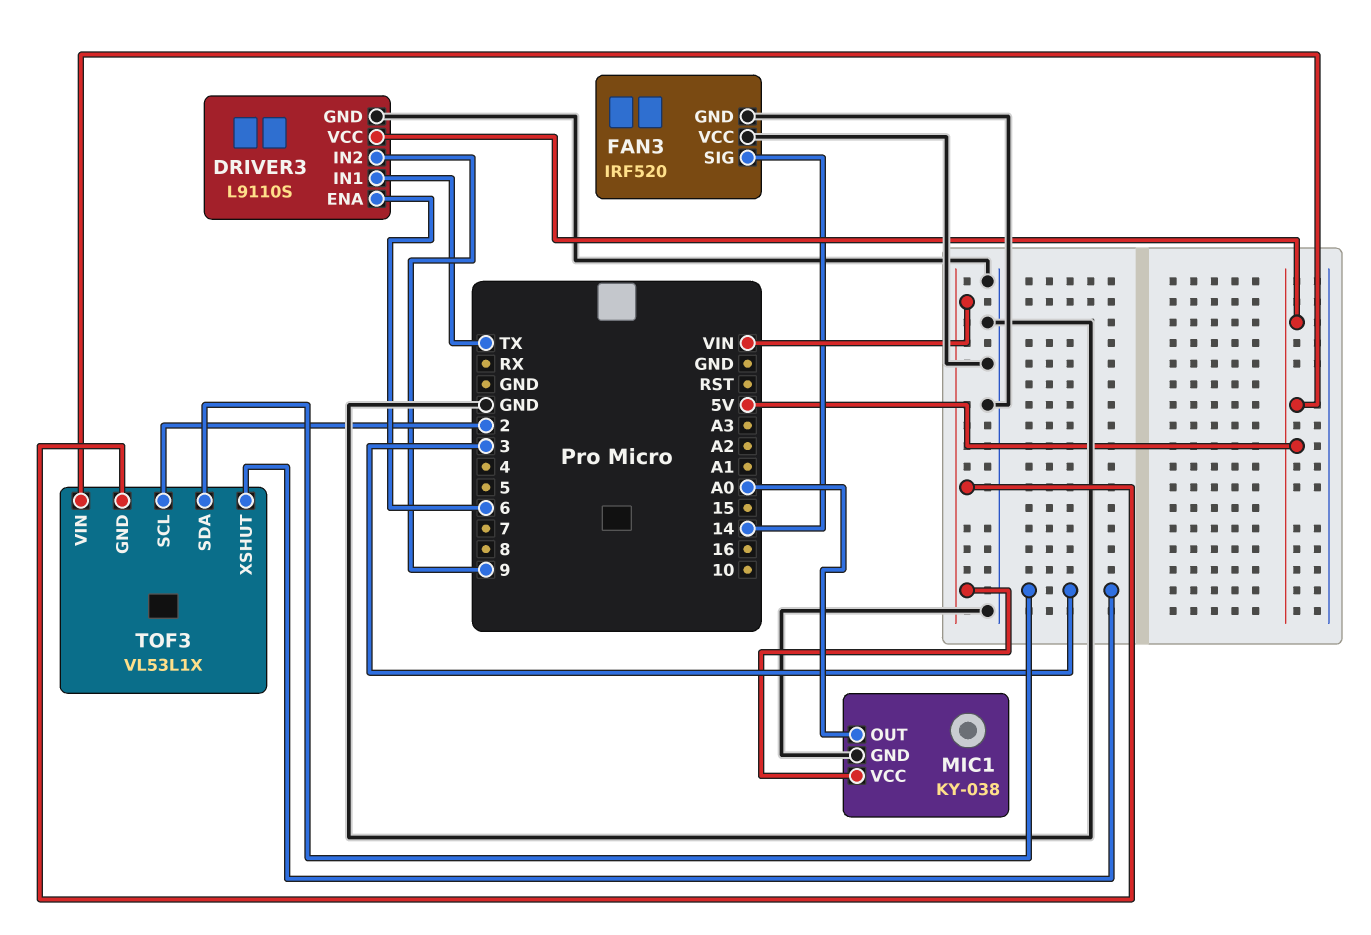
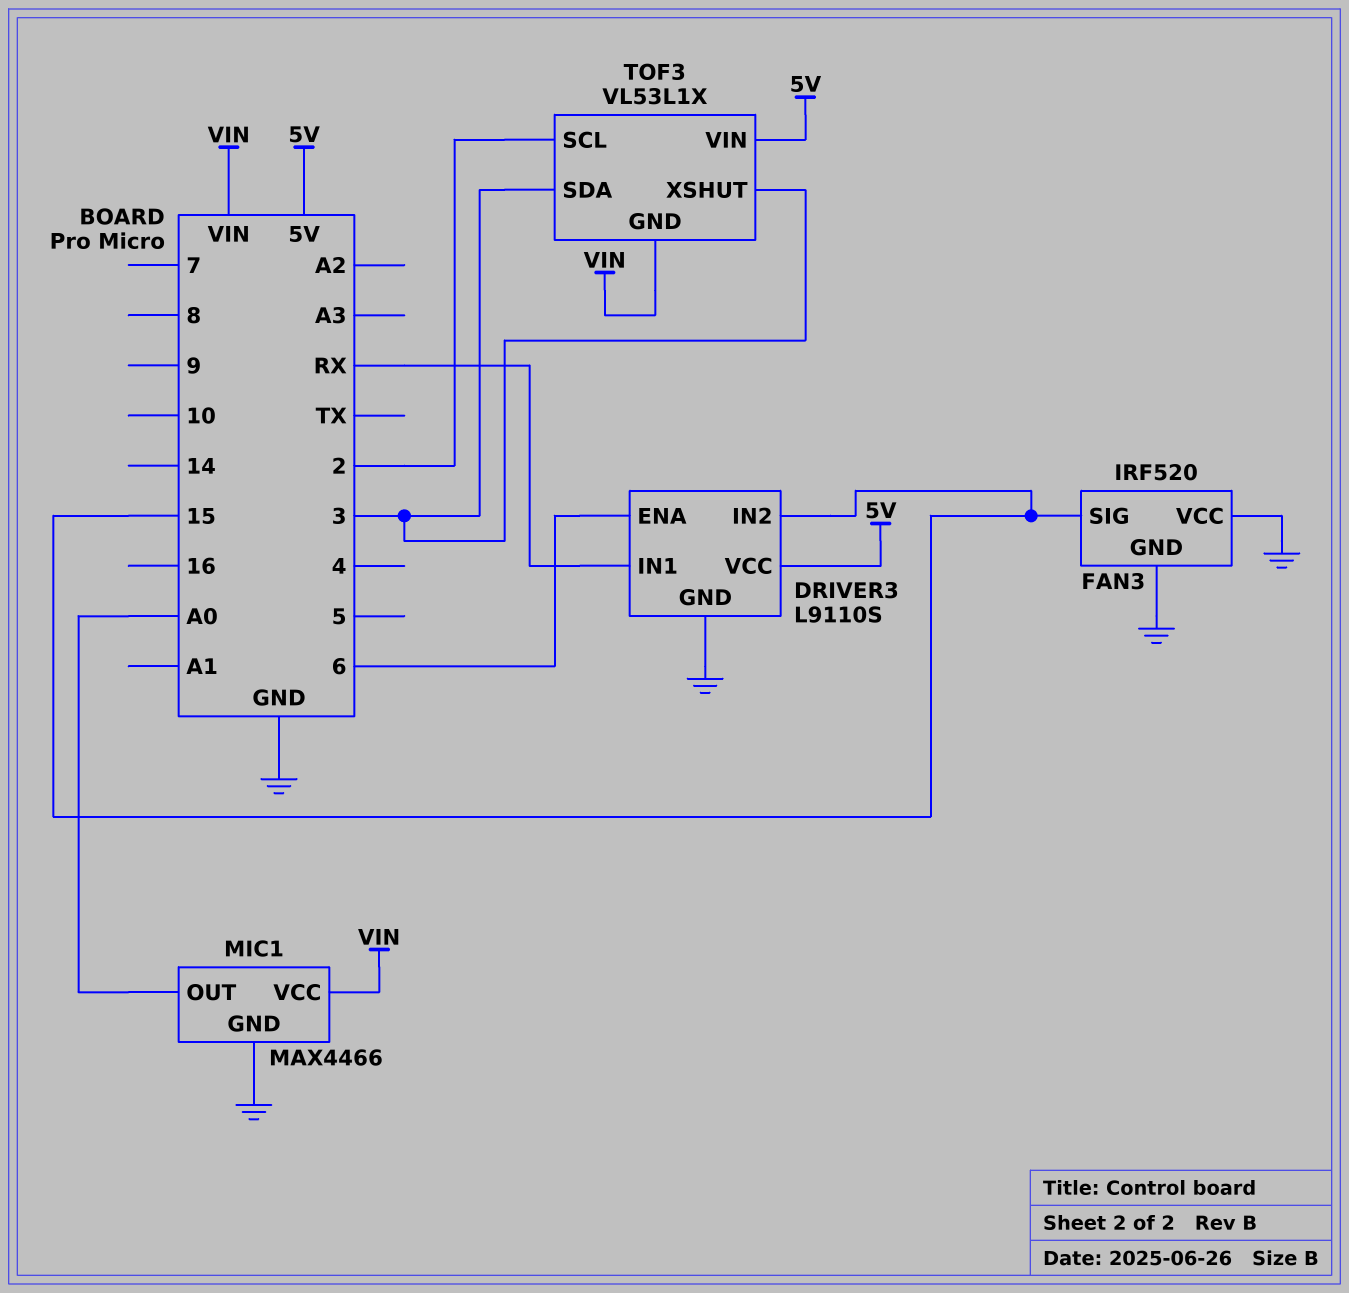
DRIVER3 pin IN1: TX -> RX
DRIVER3 pin IN2: 9 -> 15
FAN3 pin SIG: 14 -> 15
MIC1: KY-038 -> MAX4466

